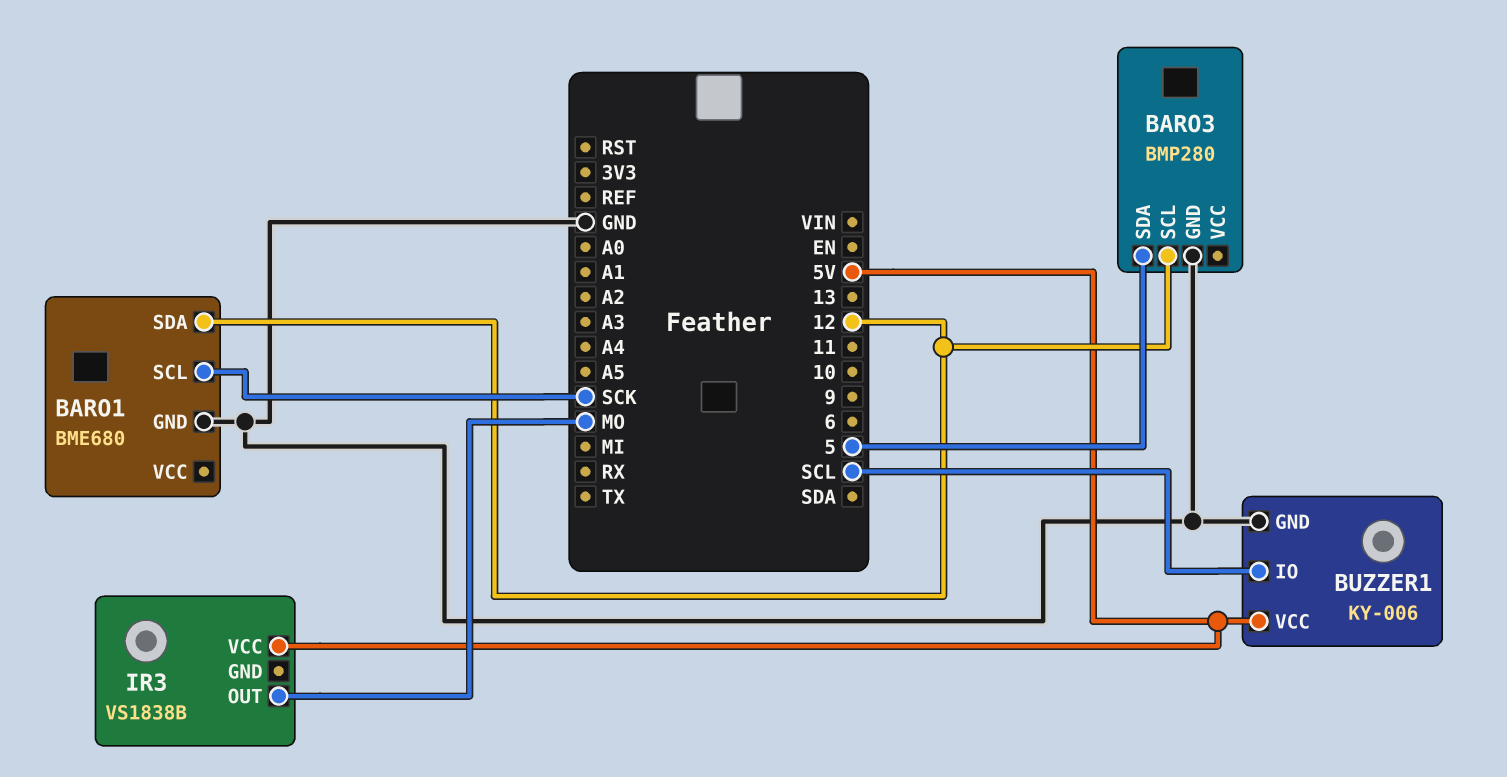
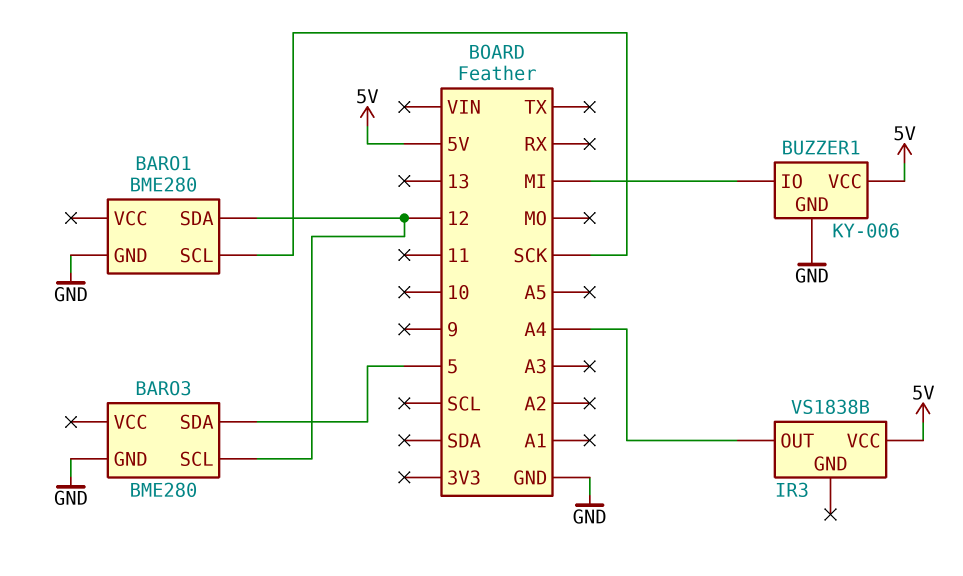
BARO1: BME680 -> BME280
BARO3: BMP280 -> BME280
BUZZER1 pin IO: SCL -> MI
IR3 pin OUT: MO -> A4

